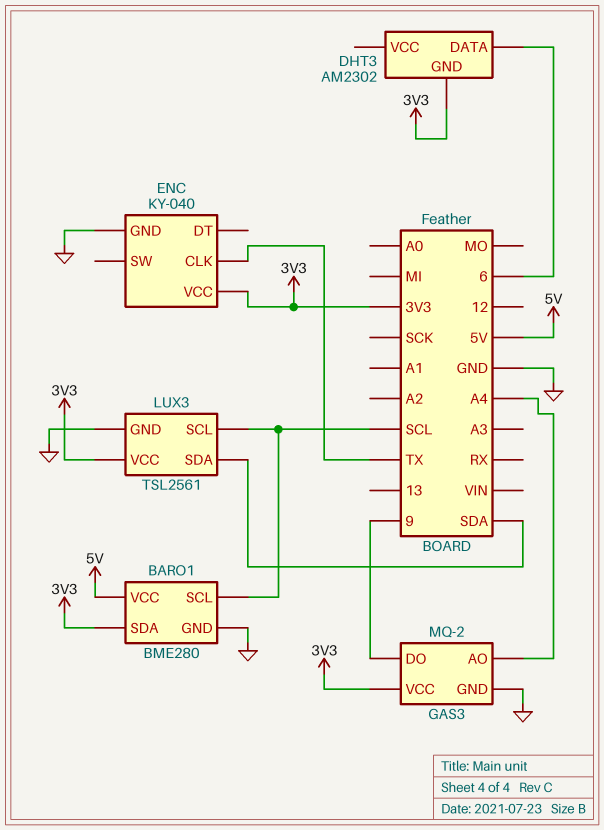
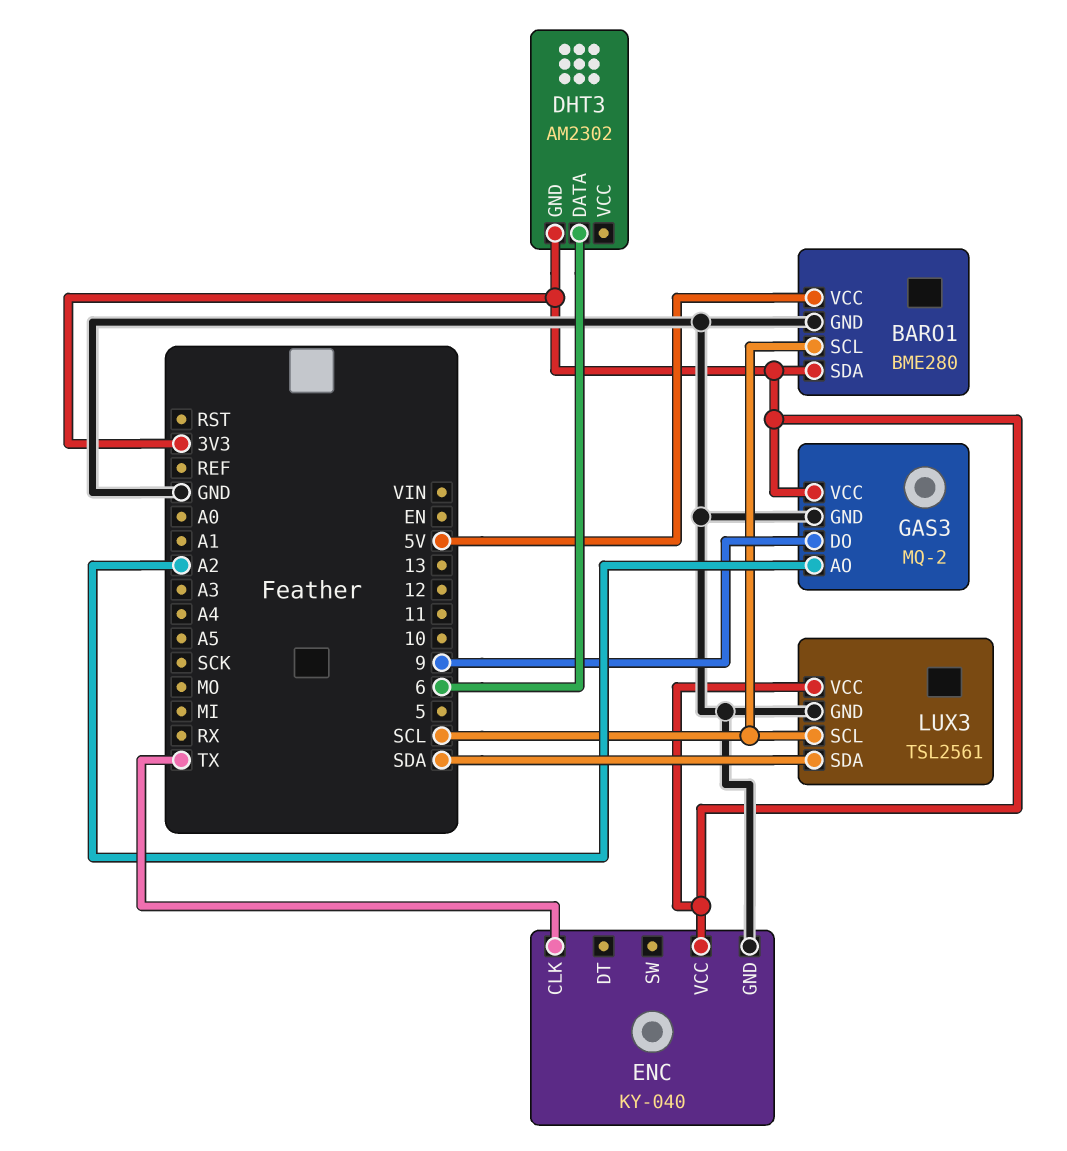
GAS3 pin AO: A4 -> A2

